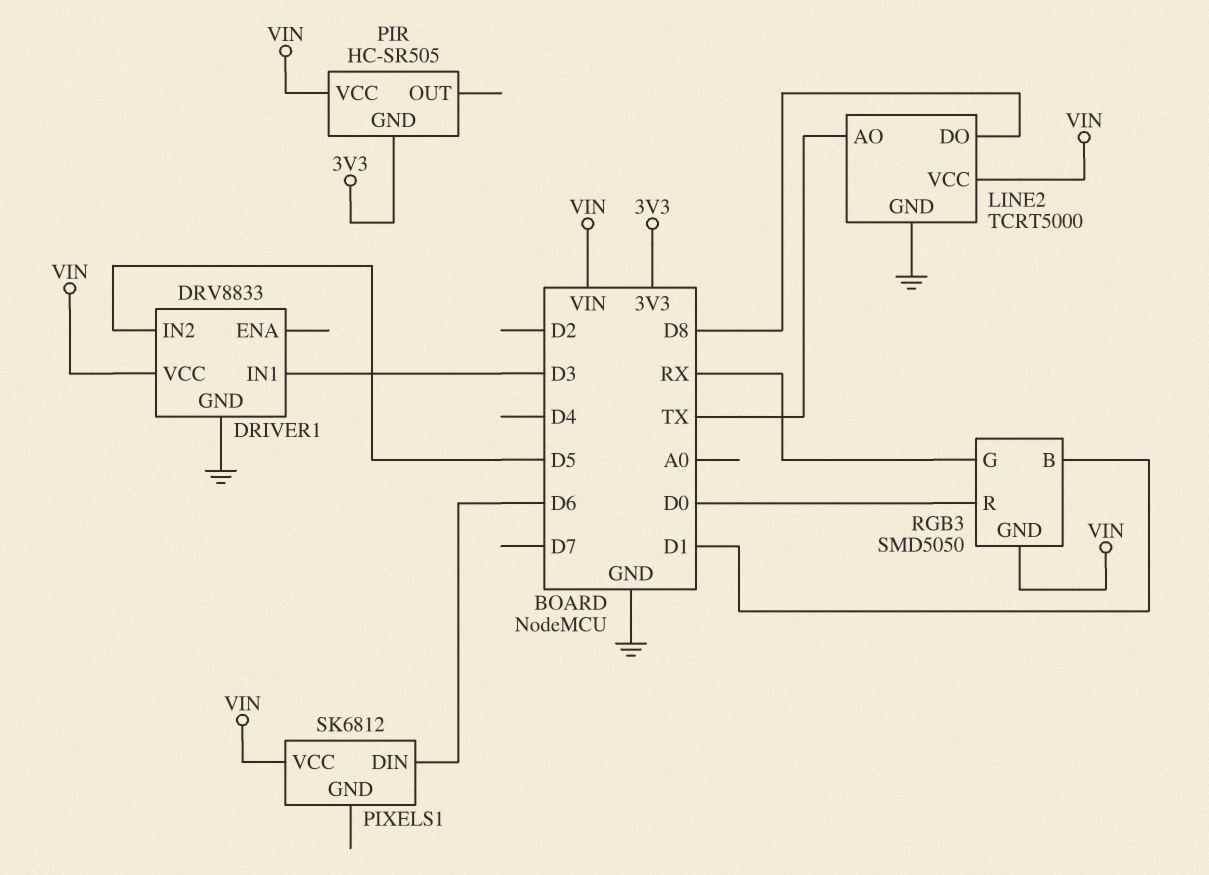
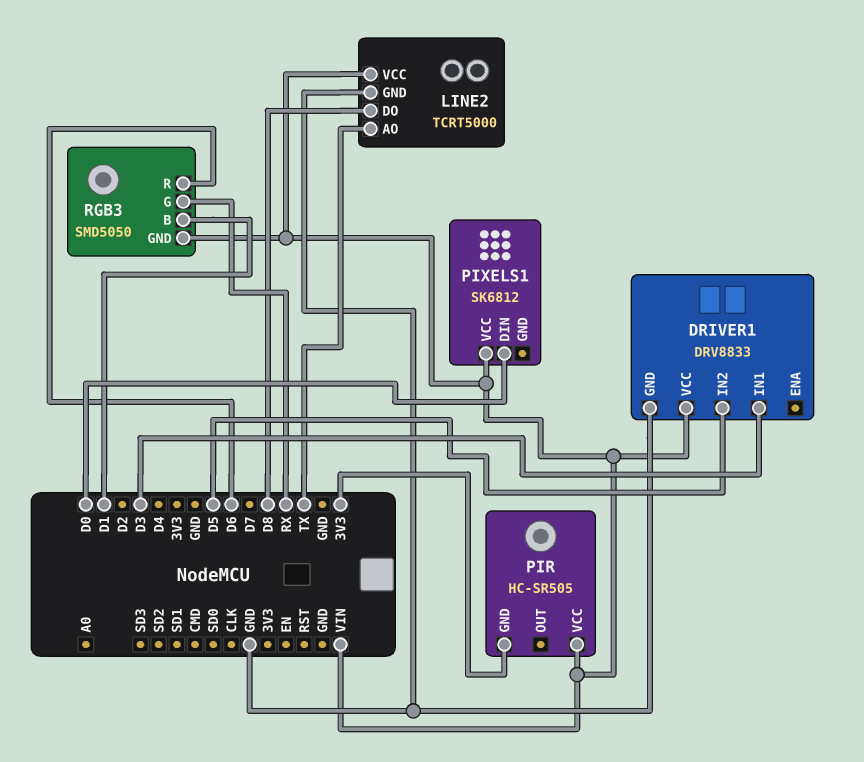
PIXELS1 pin DIN: D6 -> D0
RGB3 pin R: D0 -> D6

